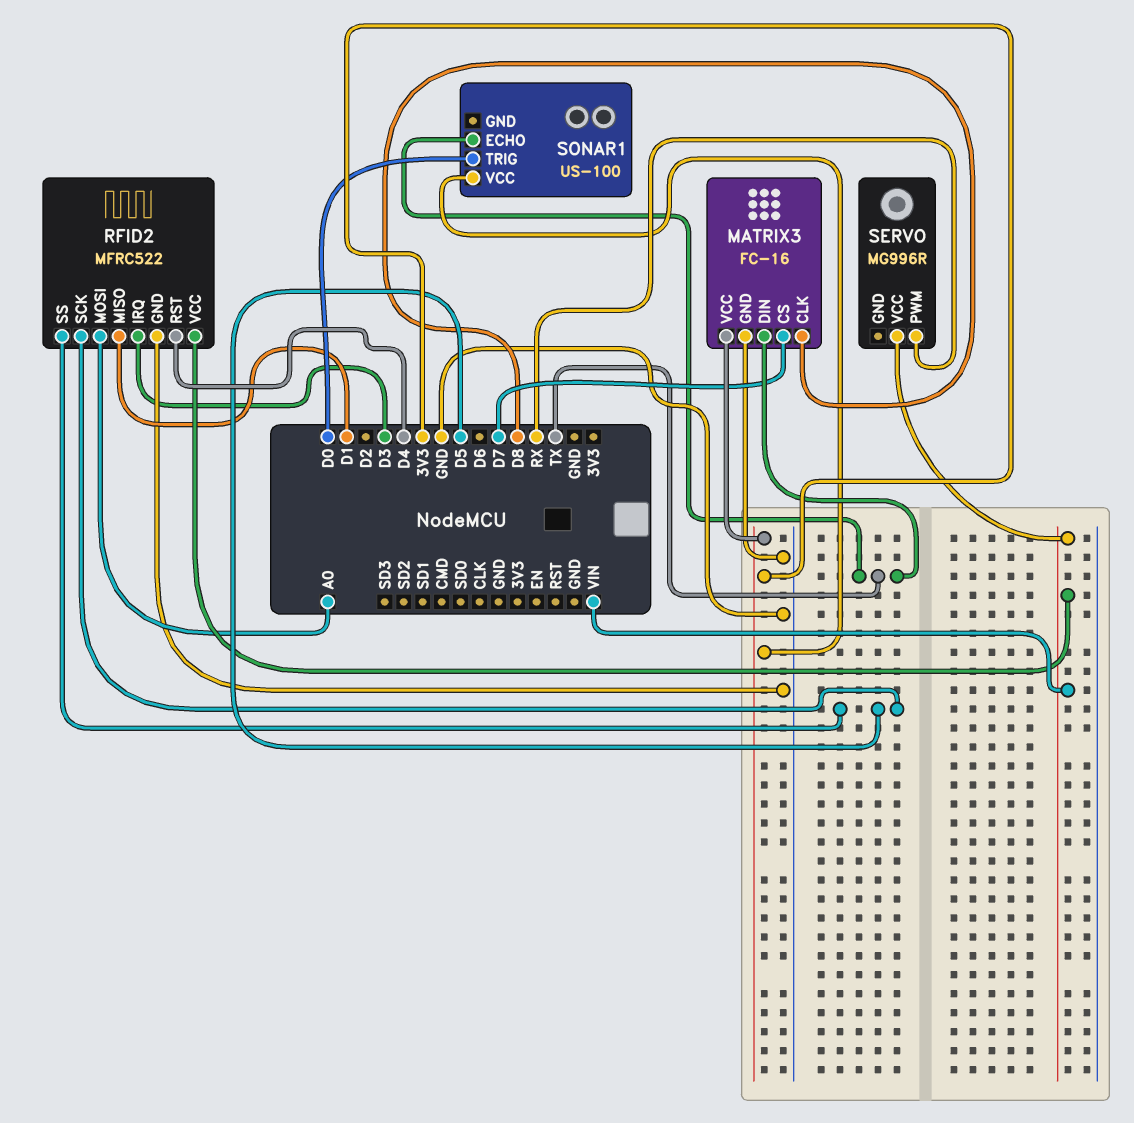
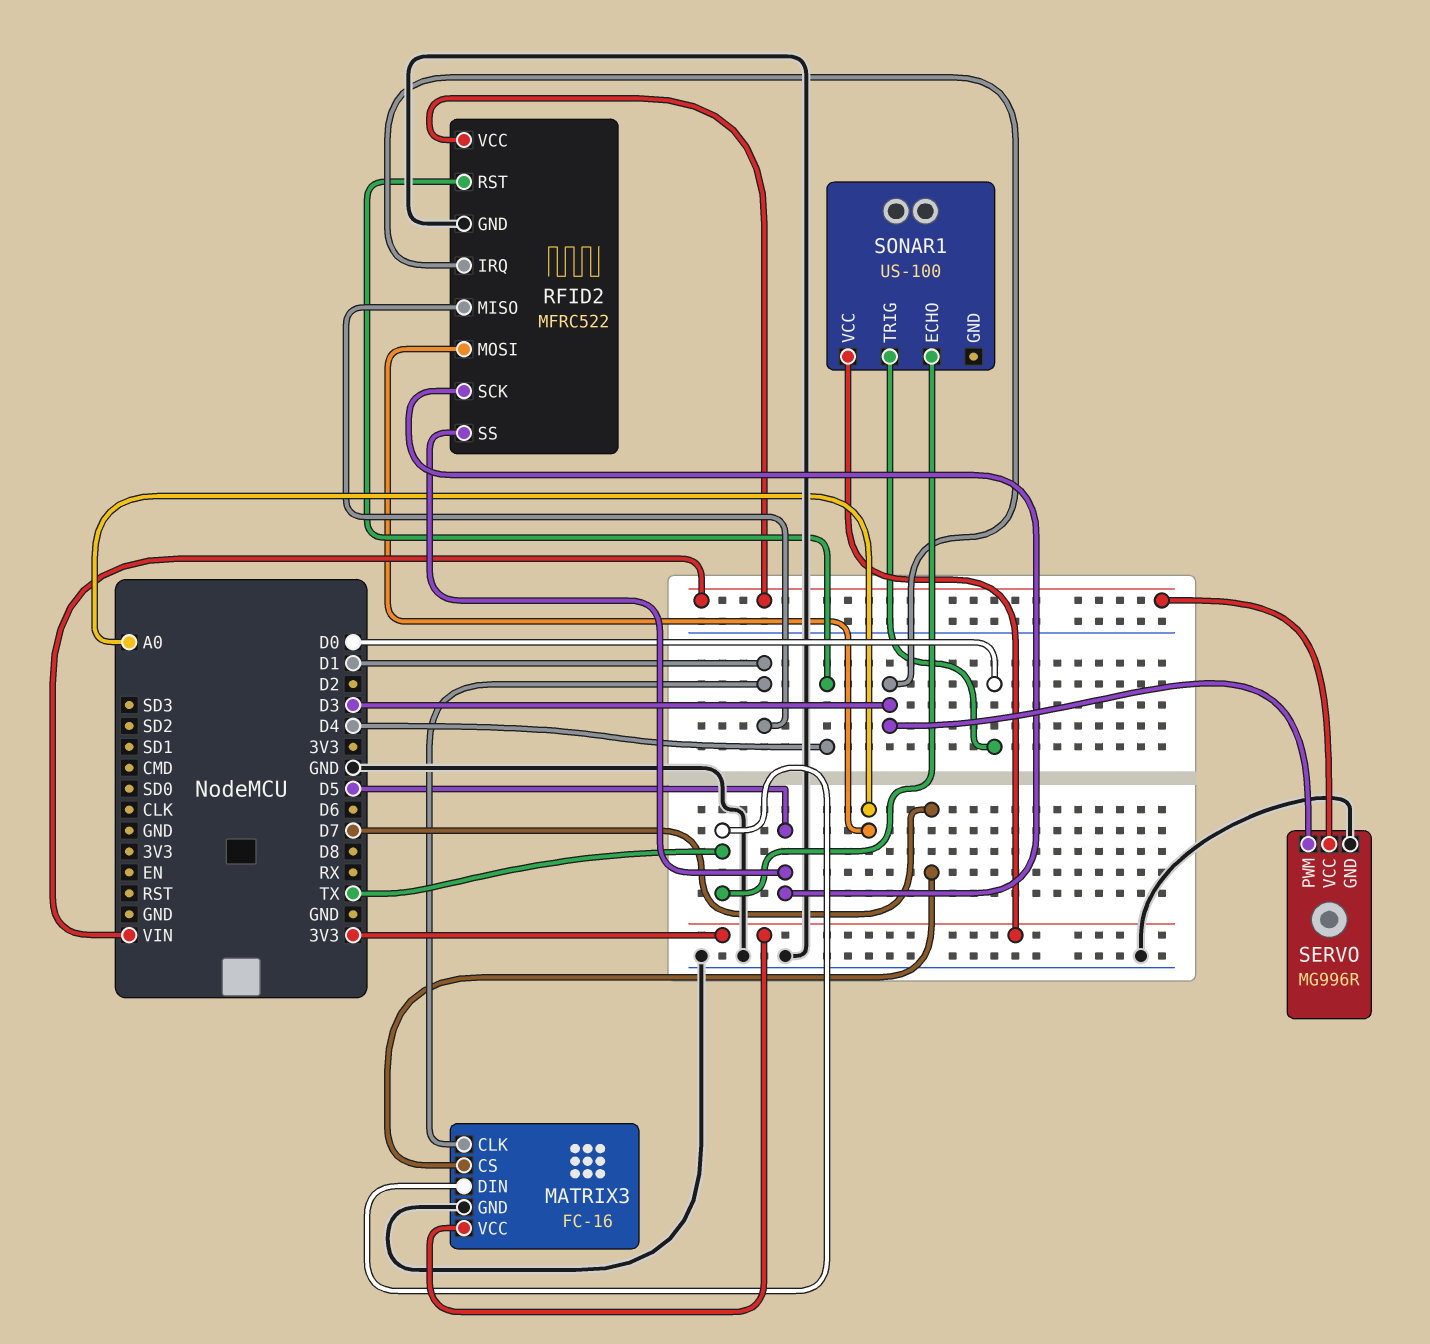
MATRIX3 pin CLK: D8 -> D1
SERVO pin GND: none -> GND
SERVO pin PWM: RX -> D3

